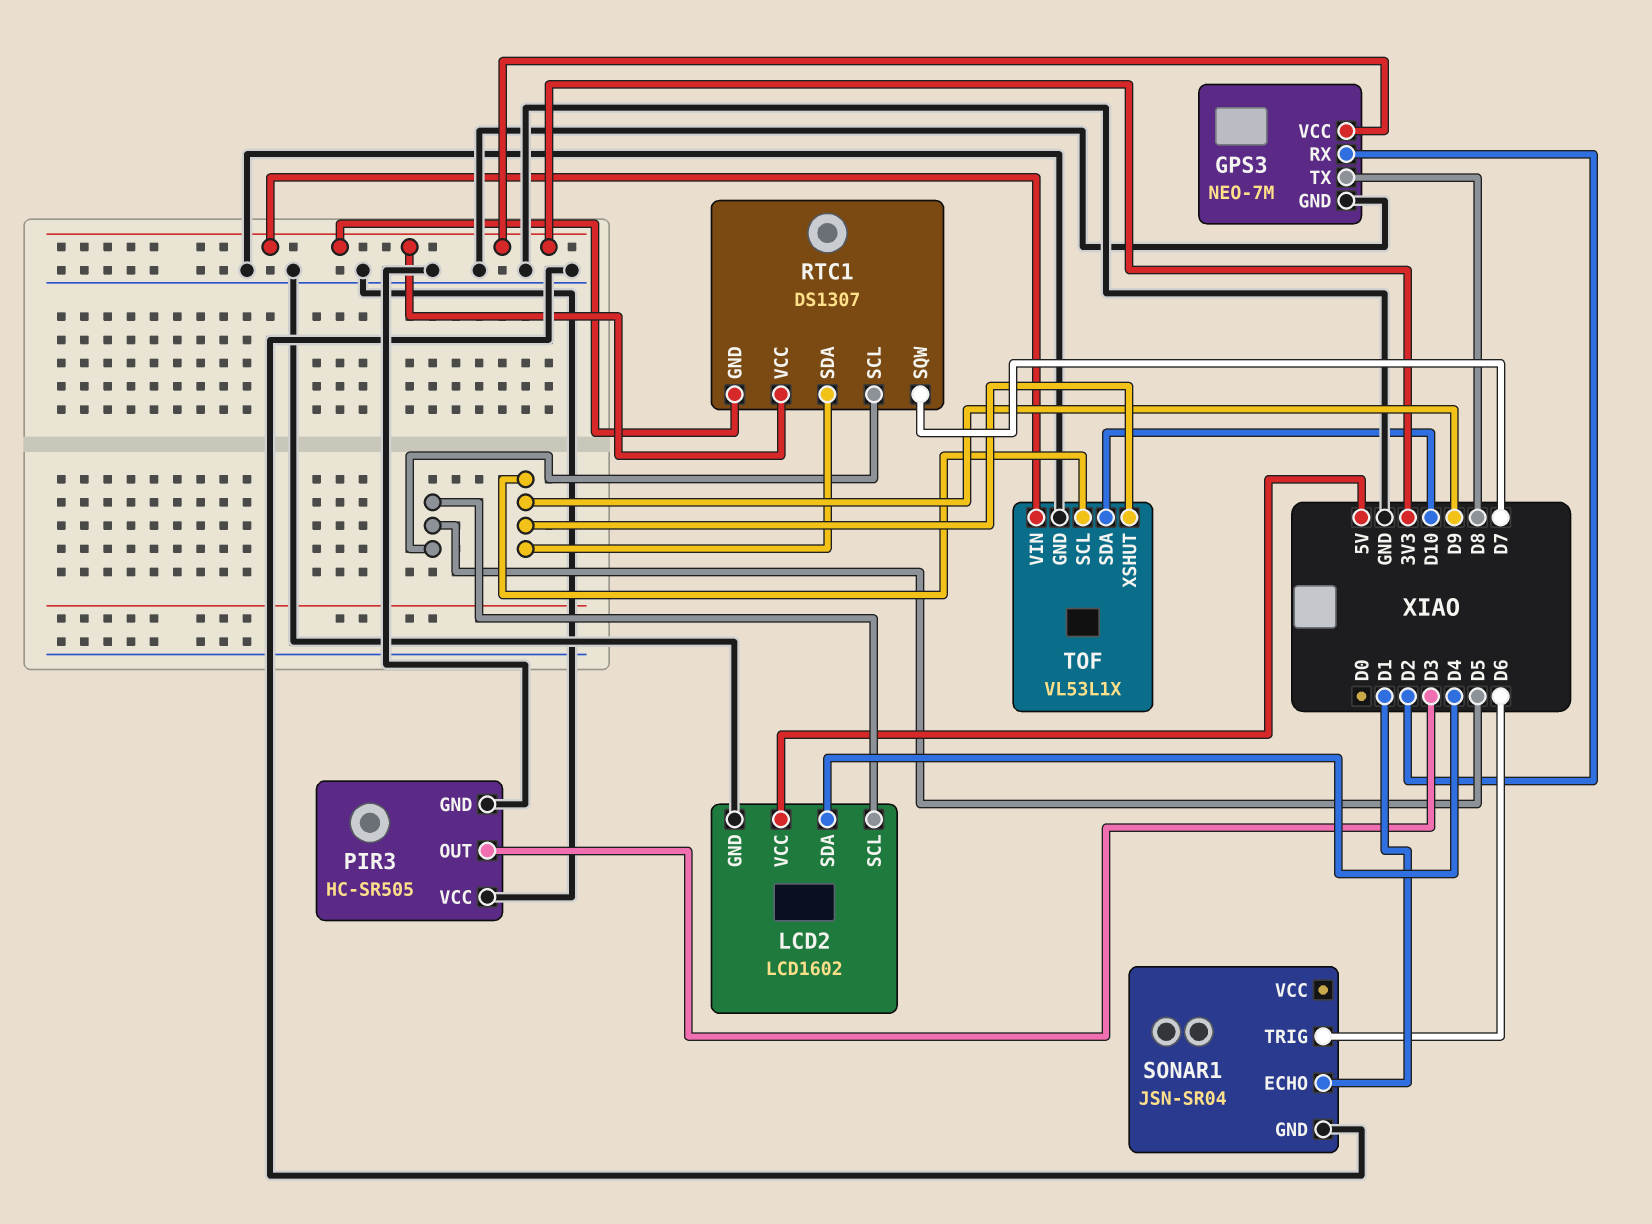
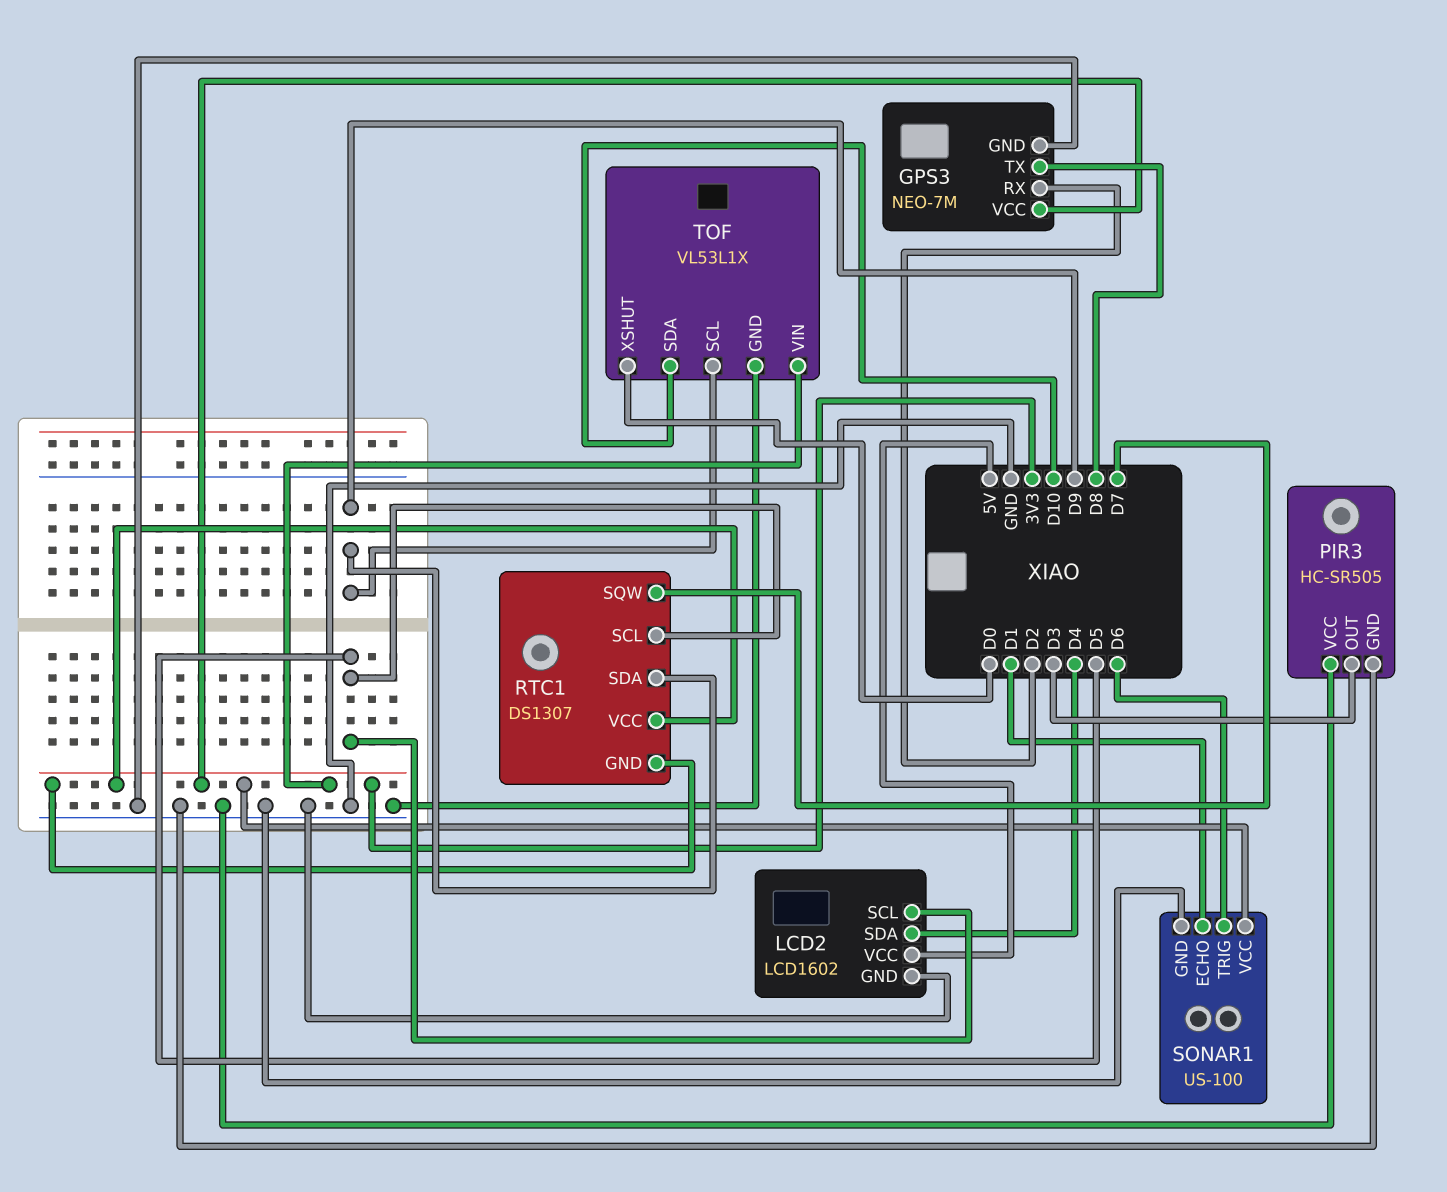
SONAR1: JSN-SR04 -> US-100
SONAR1 pin VCC: none -> 3V3
TOF pin XSHUT: D9 -> D0

